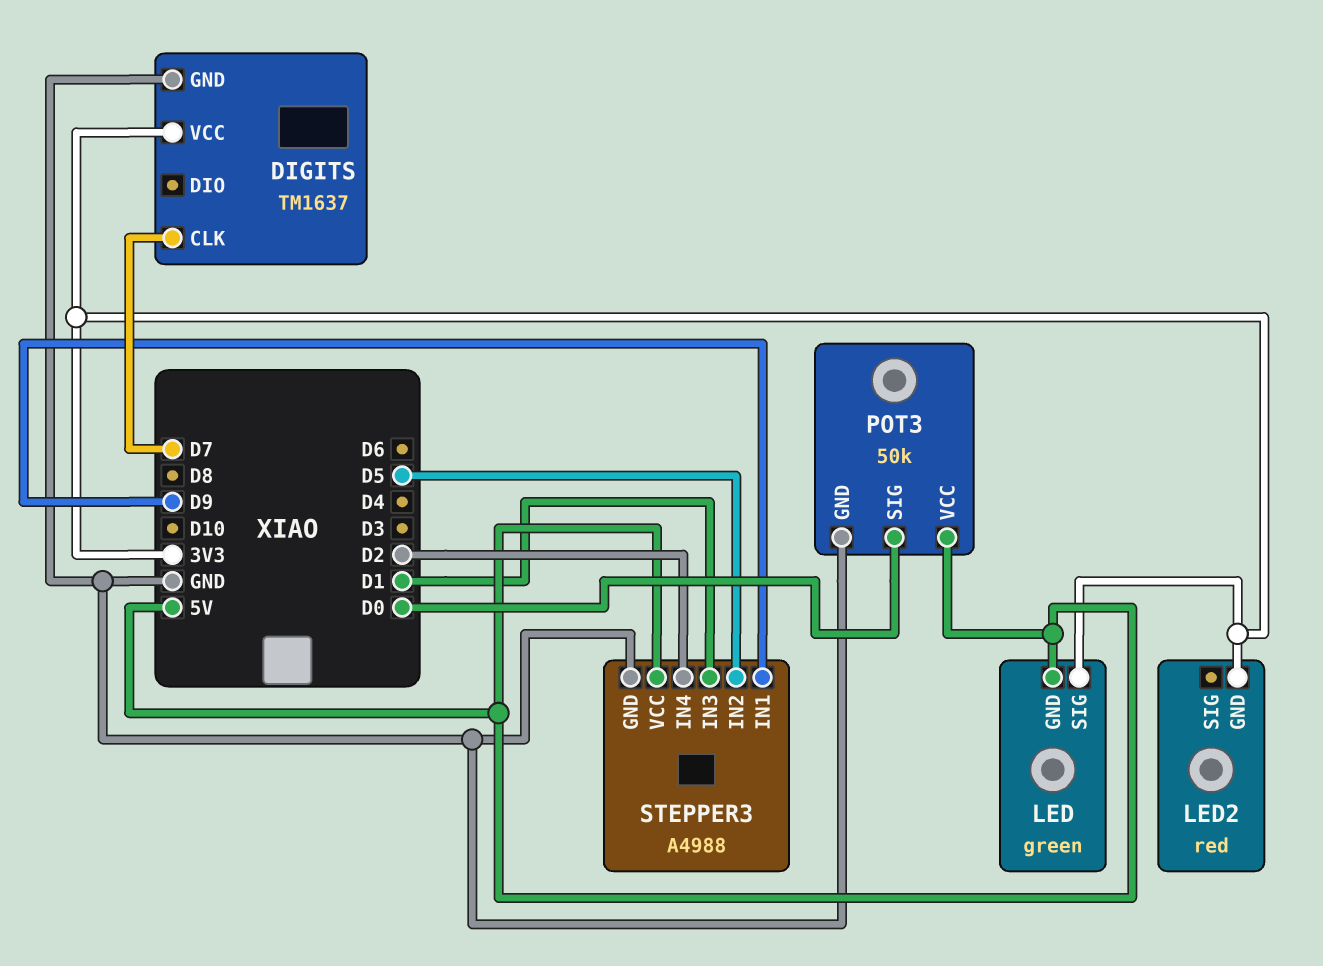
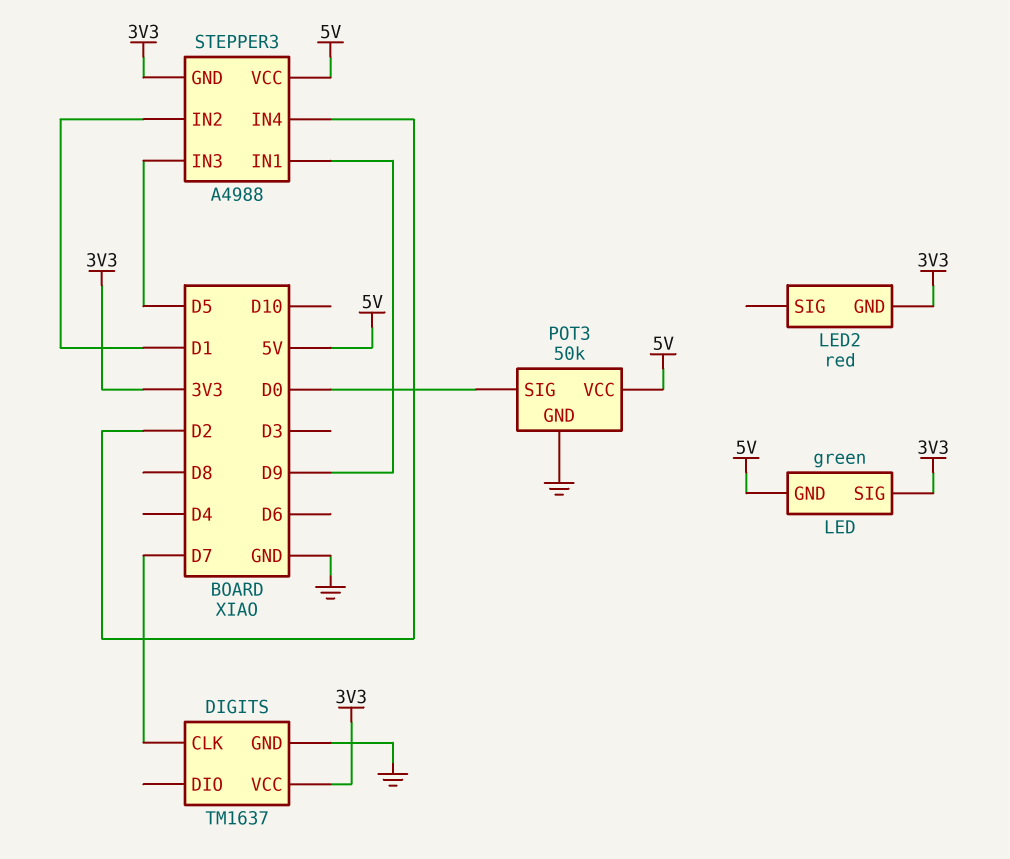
STEPPER3 pin GND: GND -> 3V3
STEPPER3 pin IN2: D5 -> D1
STEPPER3 pin IN3: D1 -> D5

